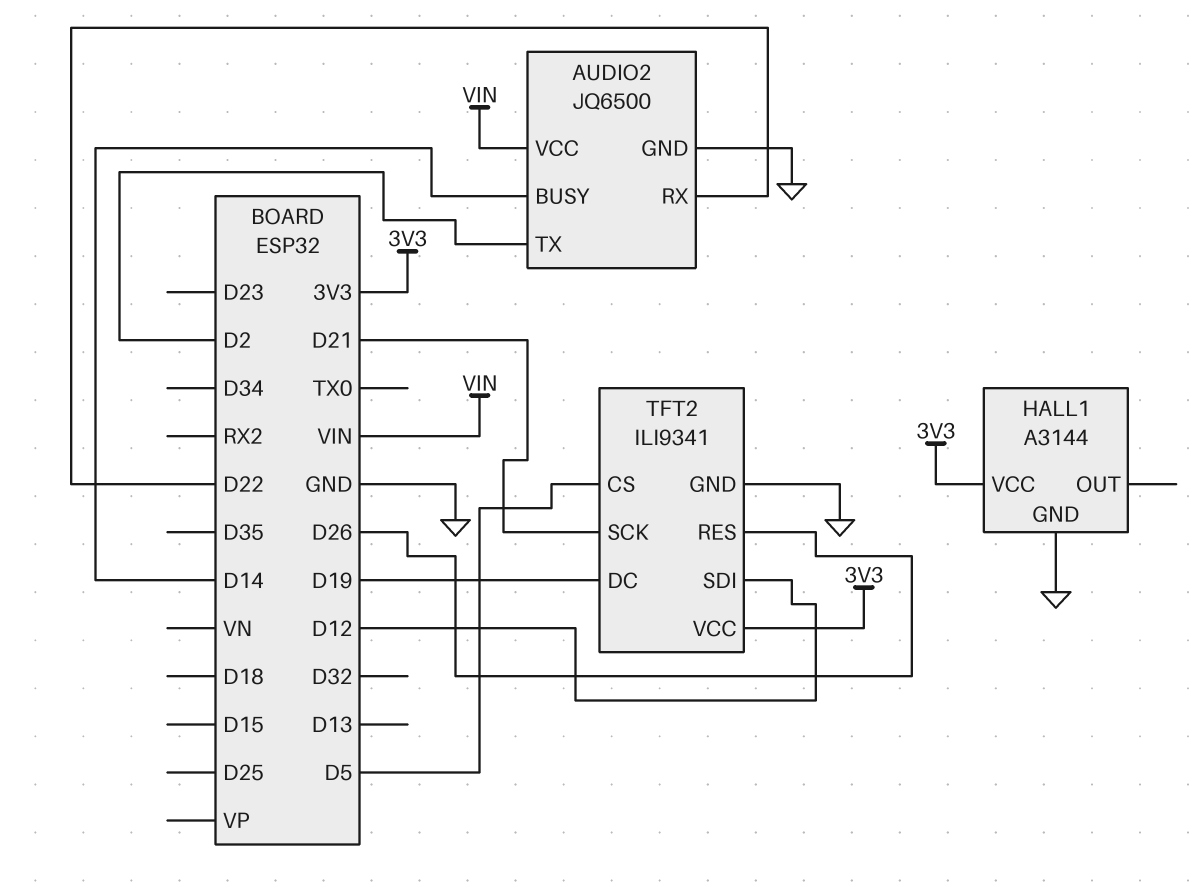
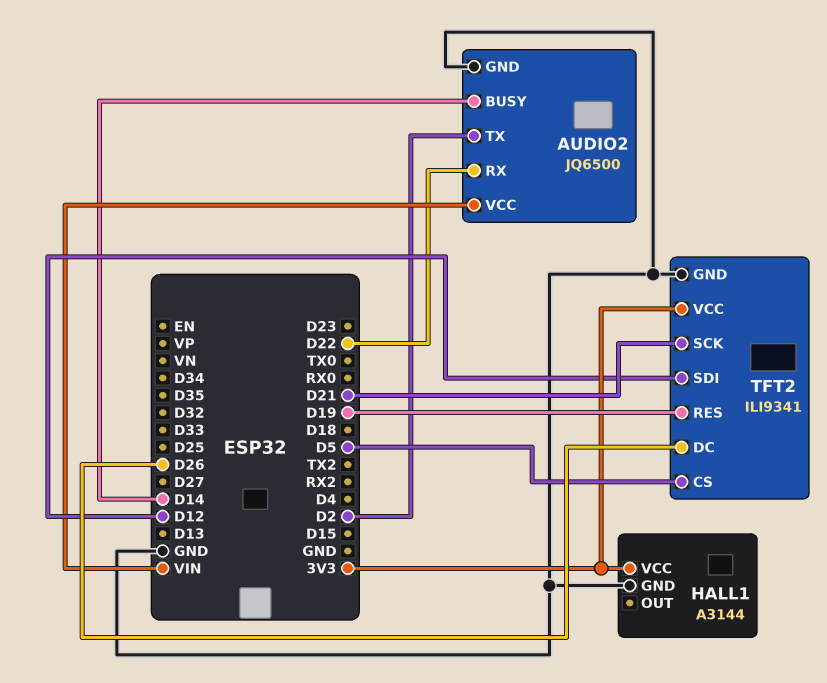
TFT2 pin DC: D19 -> D26
TFT2 pin RES: D26 -> D19

